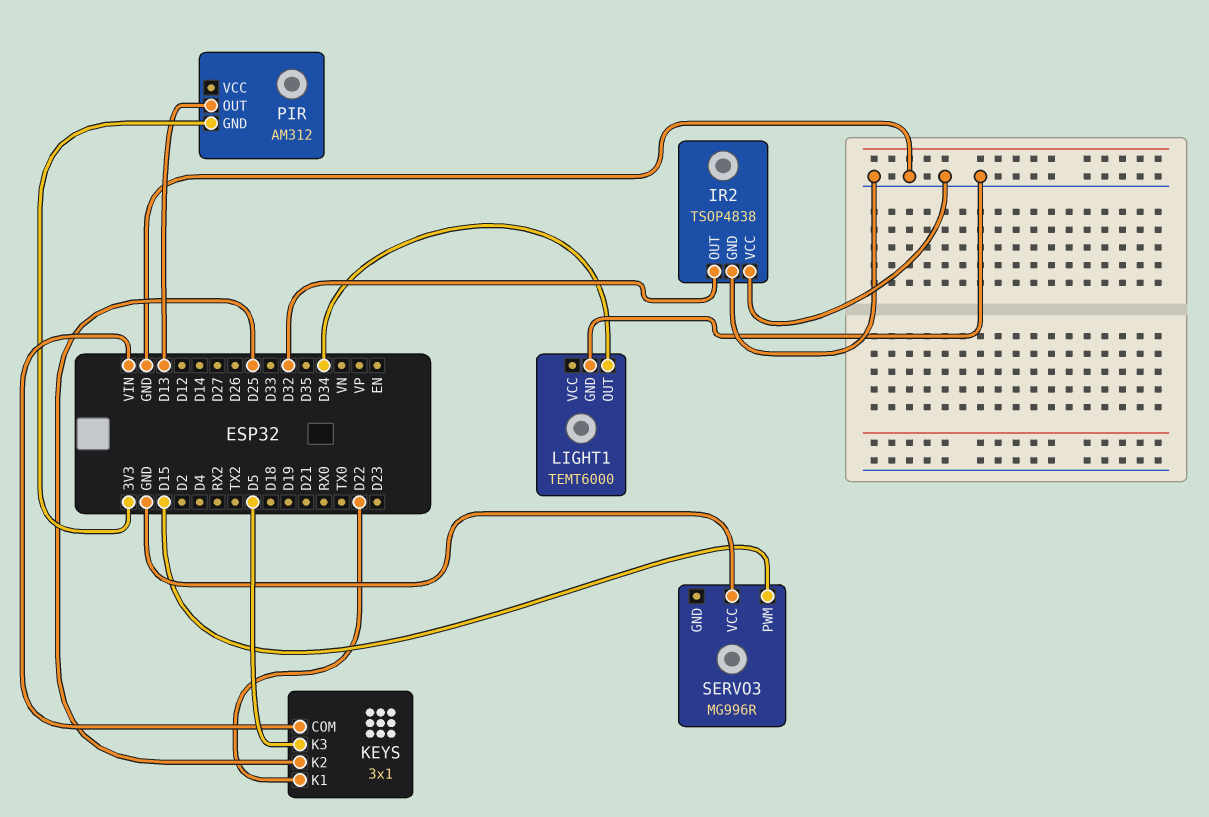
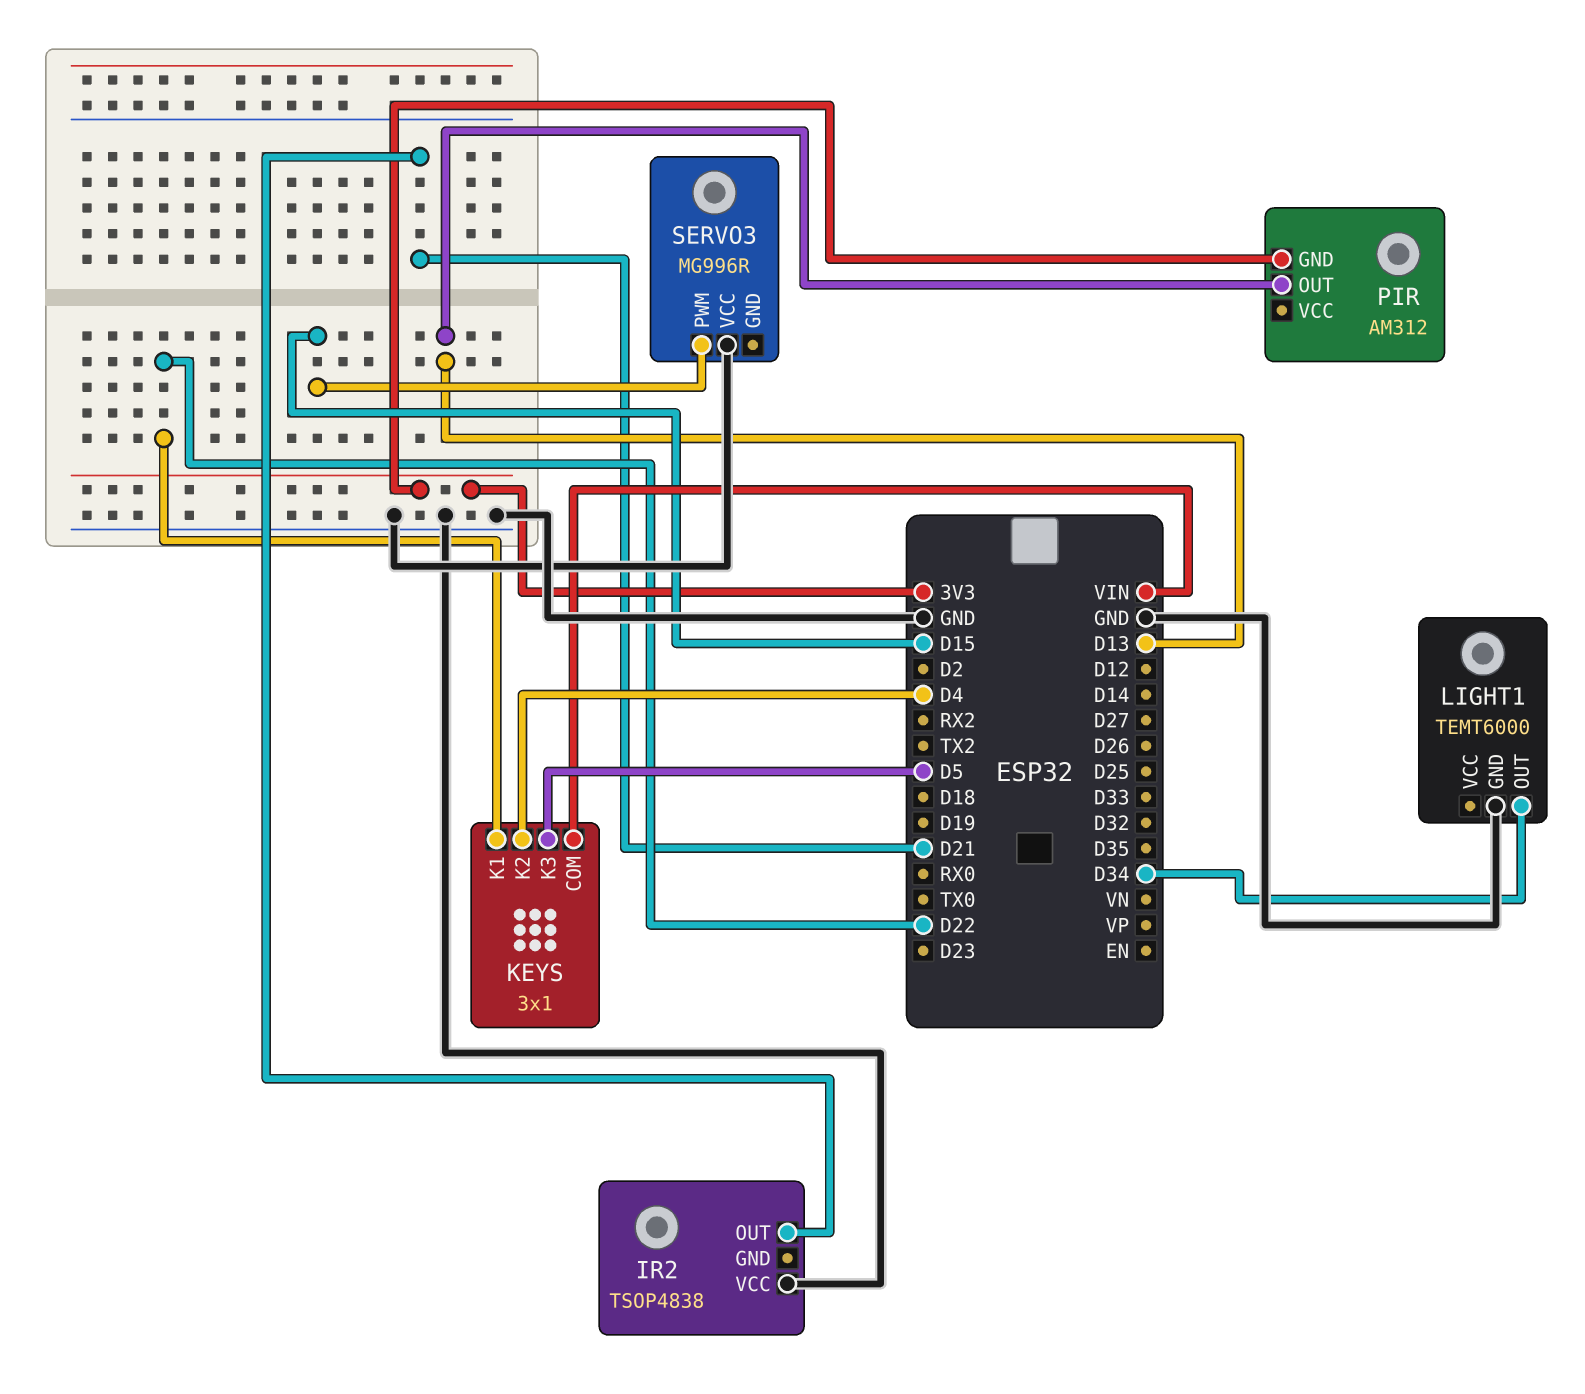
IR2 pin GND: GND -> none
IR2 pin OUT: D32 -> D21
KEYS pin K2: D25 -> D4

